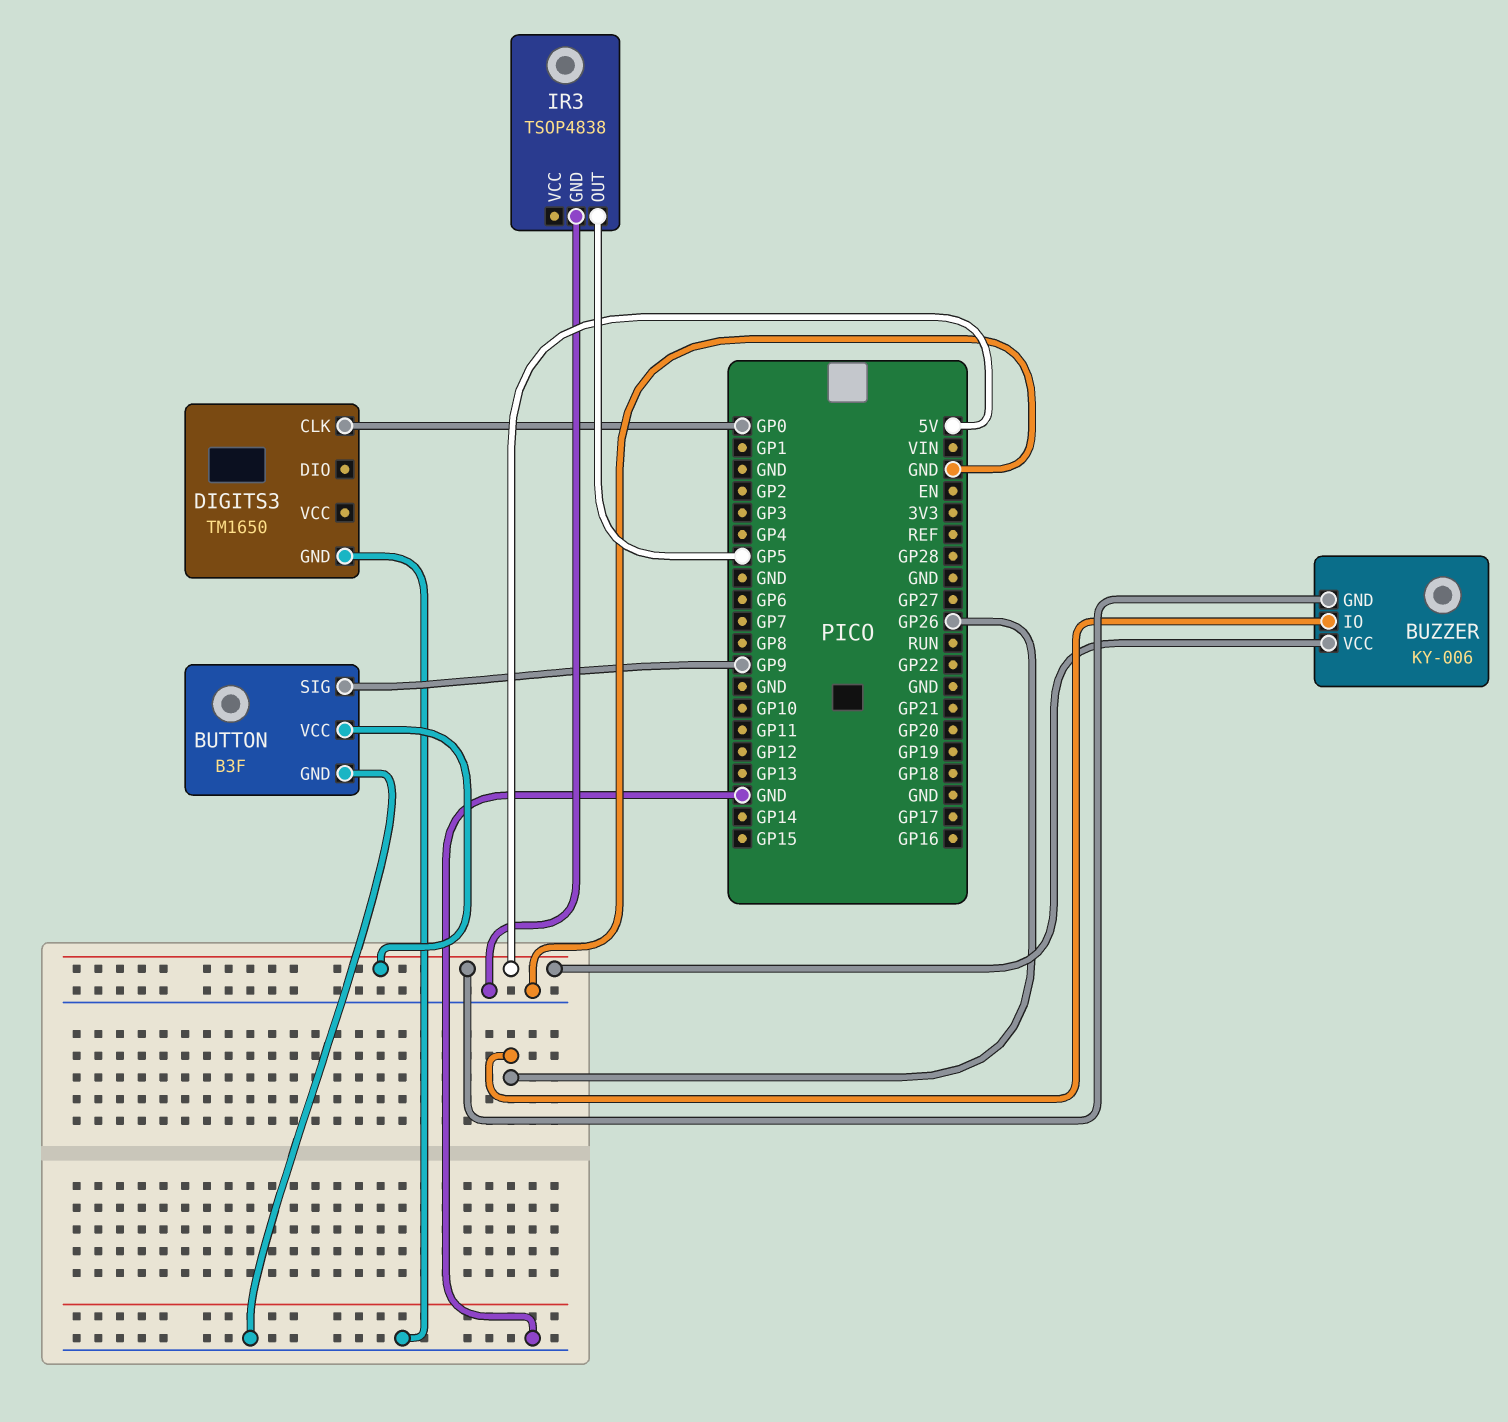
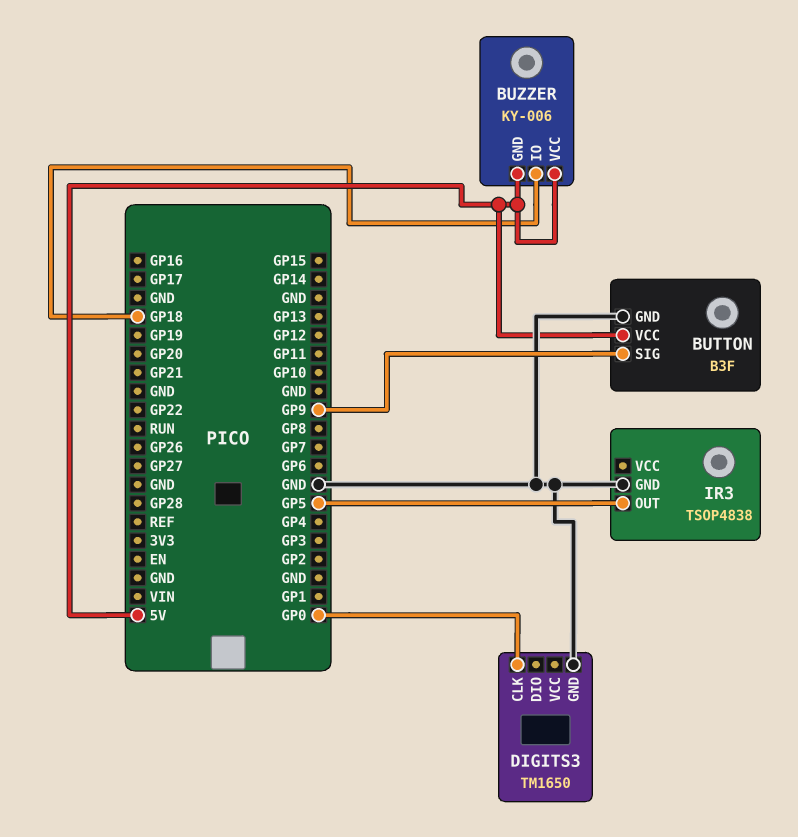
BUZZER pin IO: GP26 -> GP18

